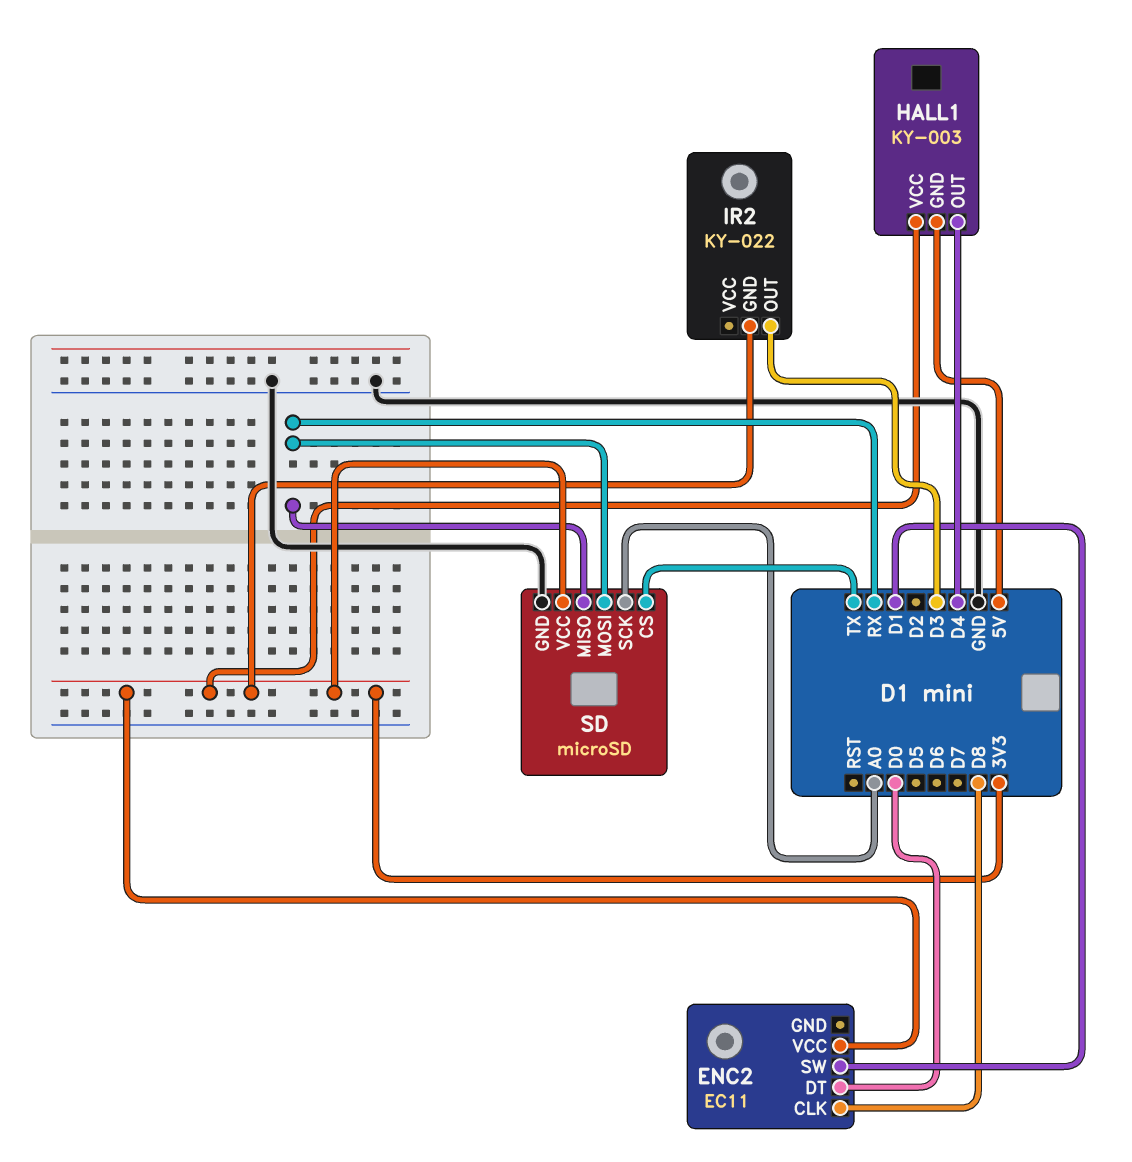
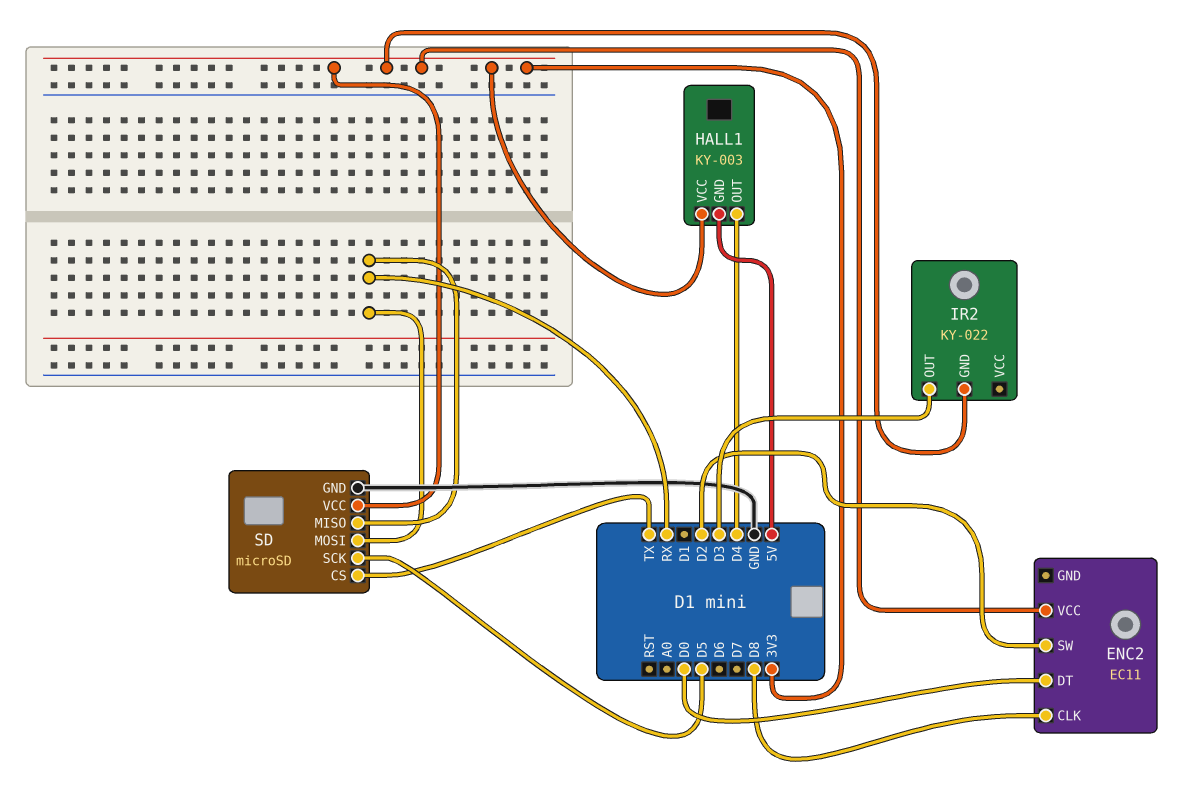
ENC2 pin SW: D1 -> D2
SD pin SCK: A0 -> D5

